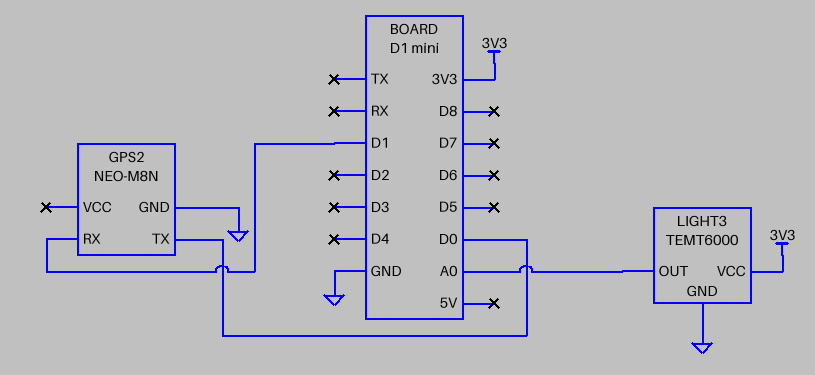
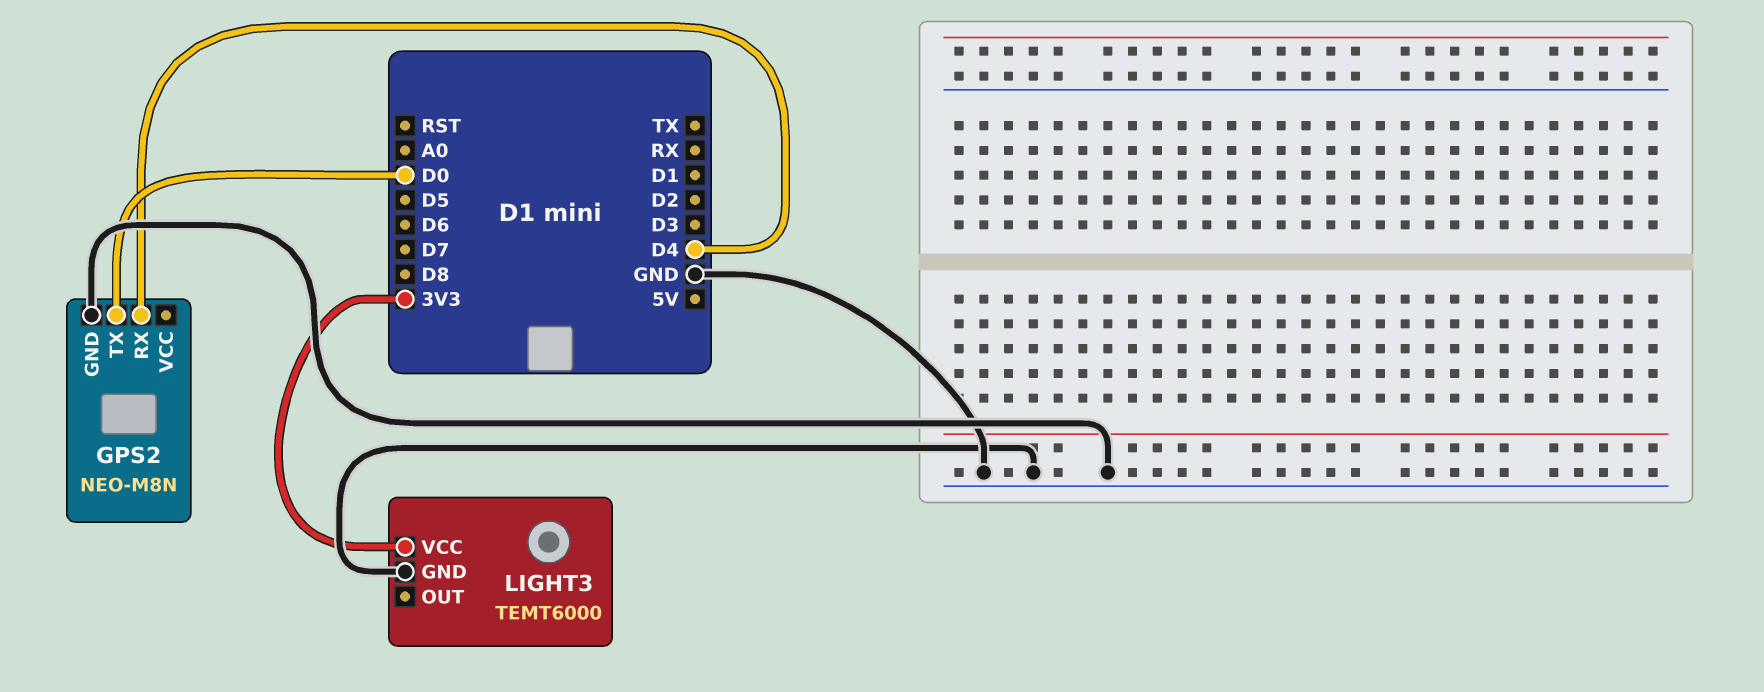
GPS2 pin RX: D1 -> D4
LIGHT3 pin OUT: A0 -> none

